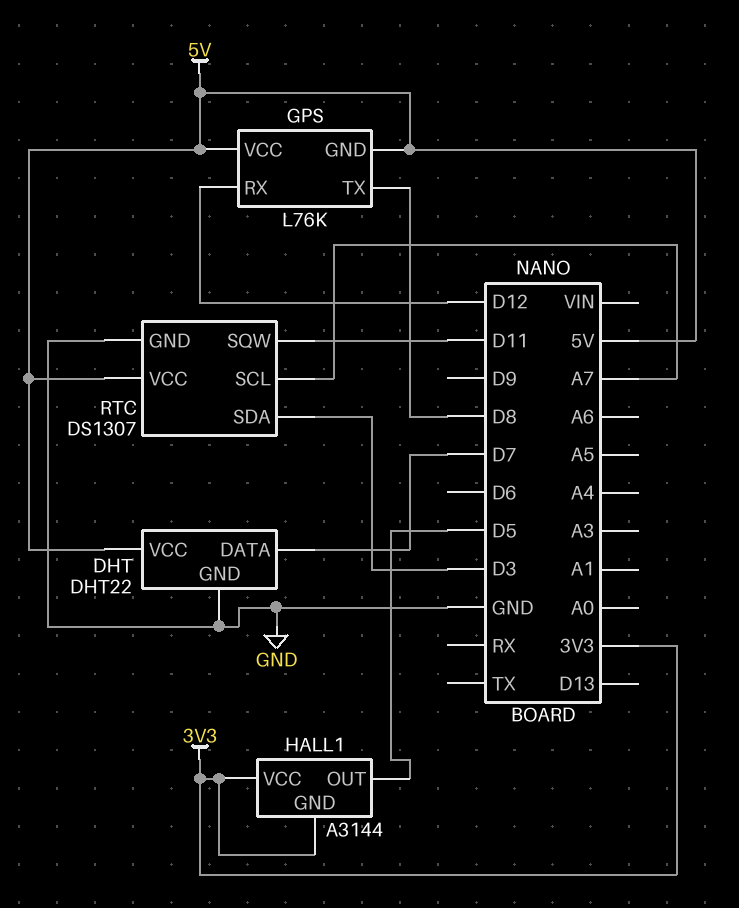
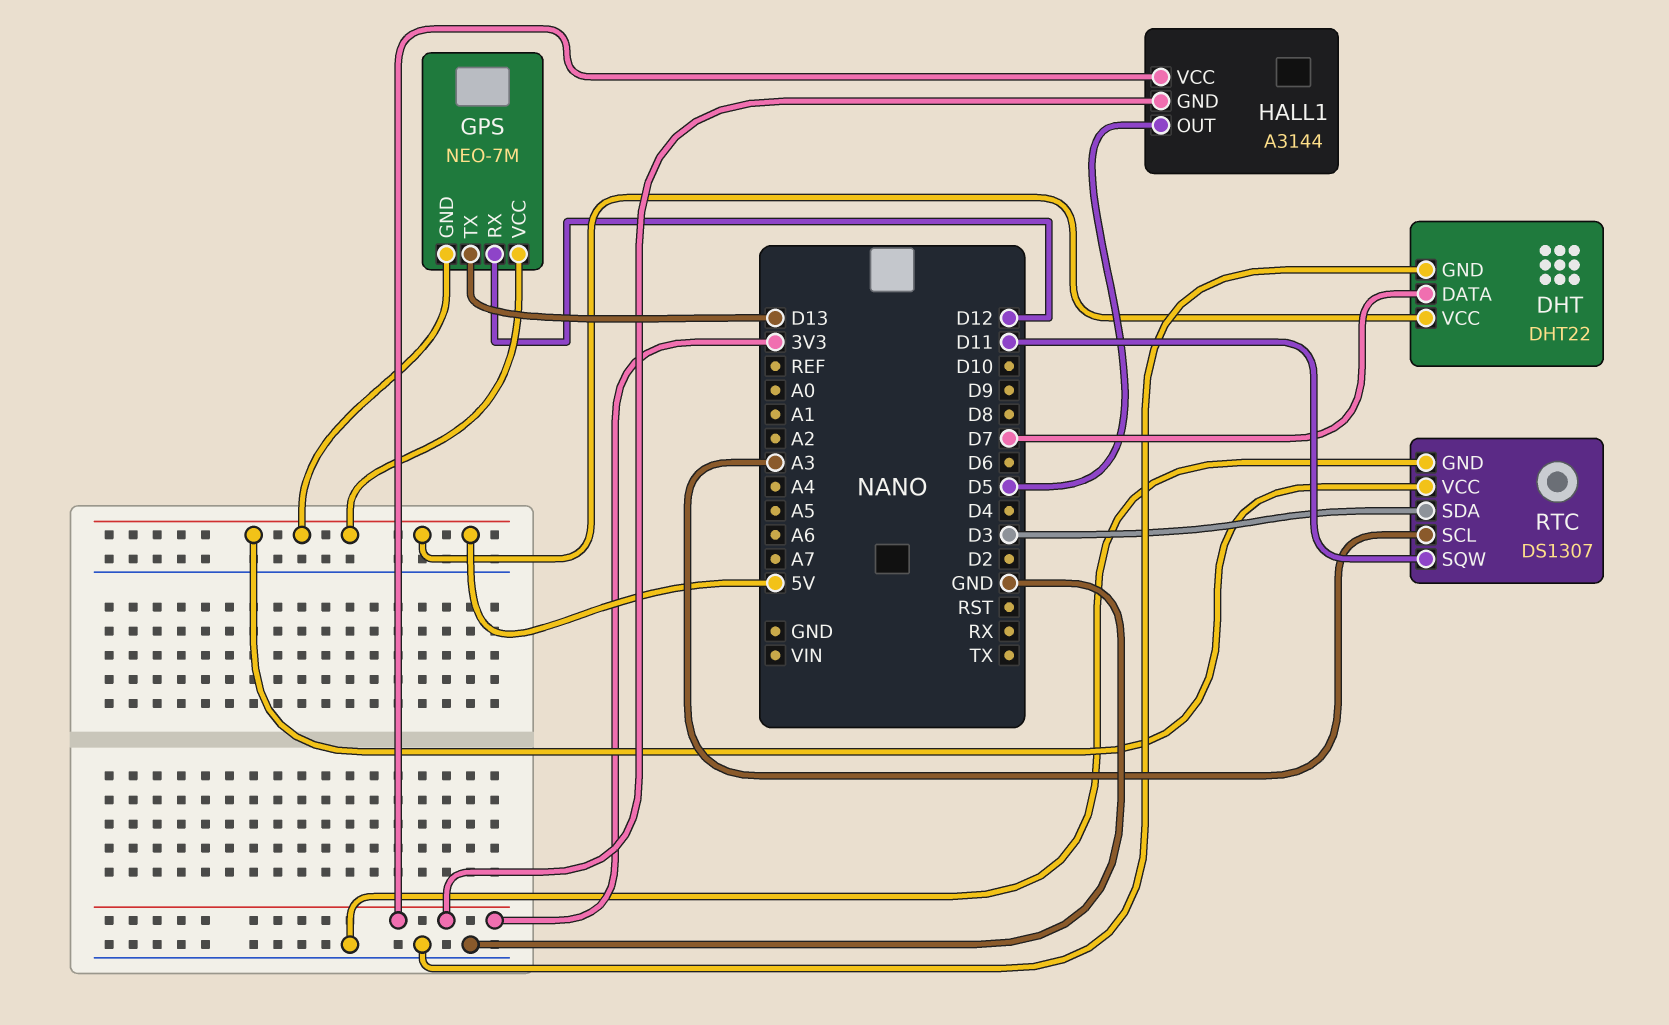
GPS: L76K -> NEO-7M
GPS pin TX: D8 -> D13
RTC pin SCL: A7 -> A3

